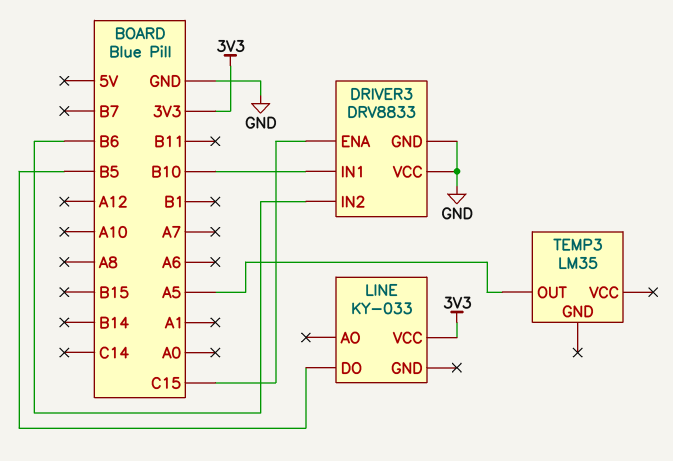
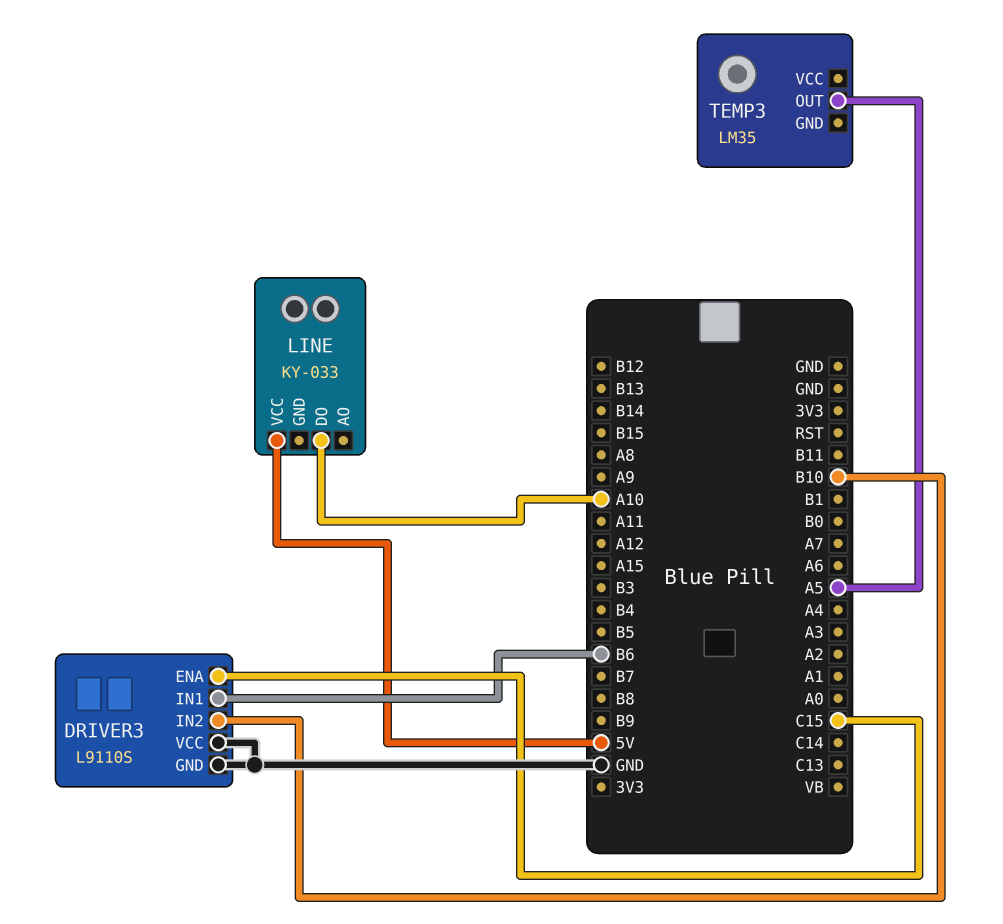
DRIVER3: DRV8833 -> L9110S
DRIVER3 pin IN1: B10 -> B6
DRIVER3 pin IN2: B6 -> B10
LINE pin DO: B5 -> A10
LINE pin VCC: 3V3 -> 5V

